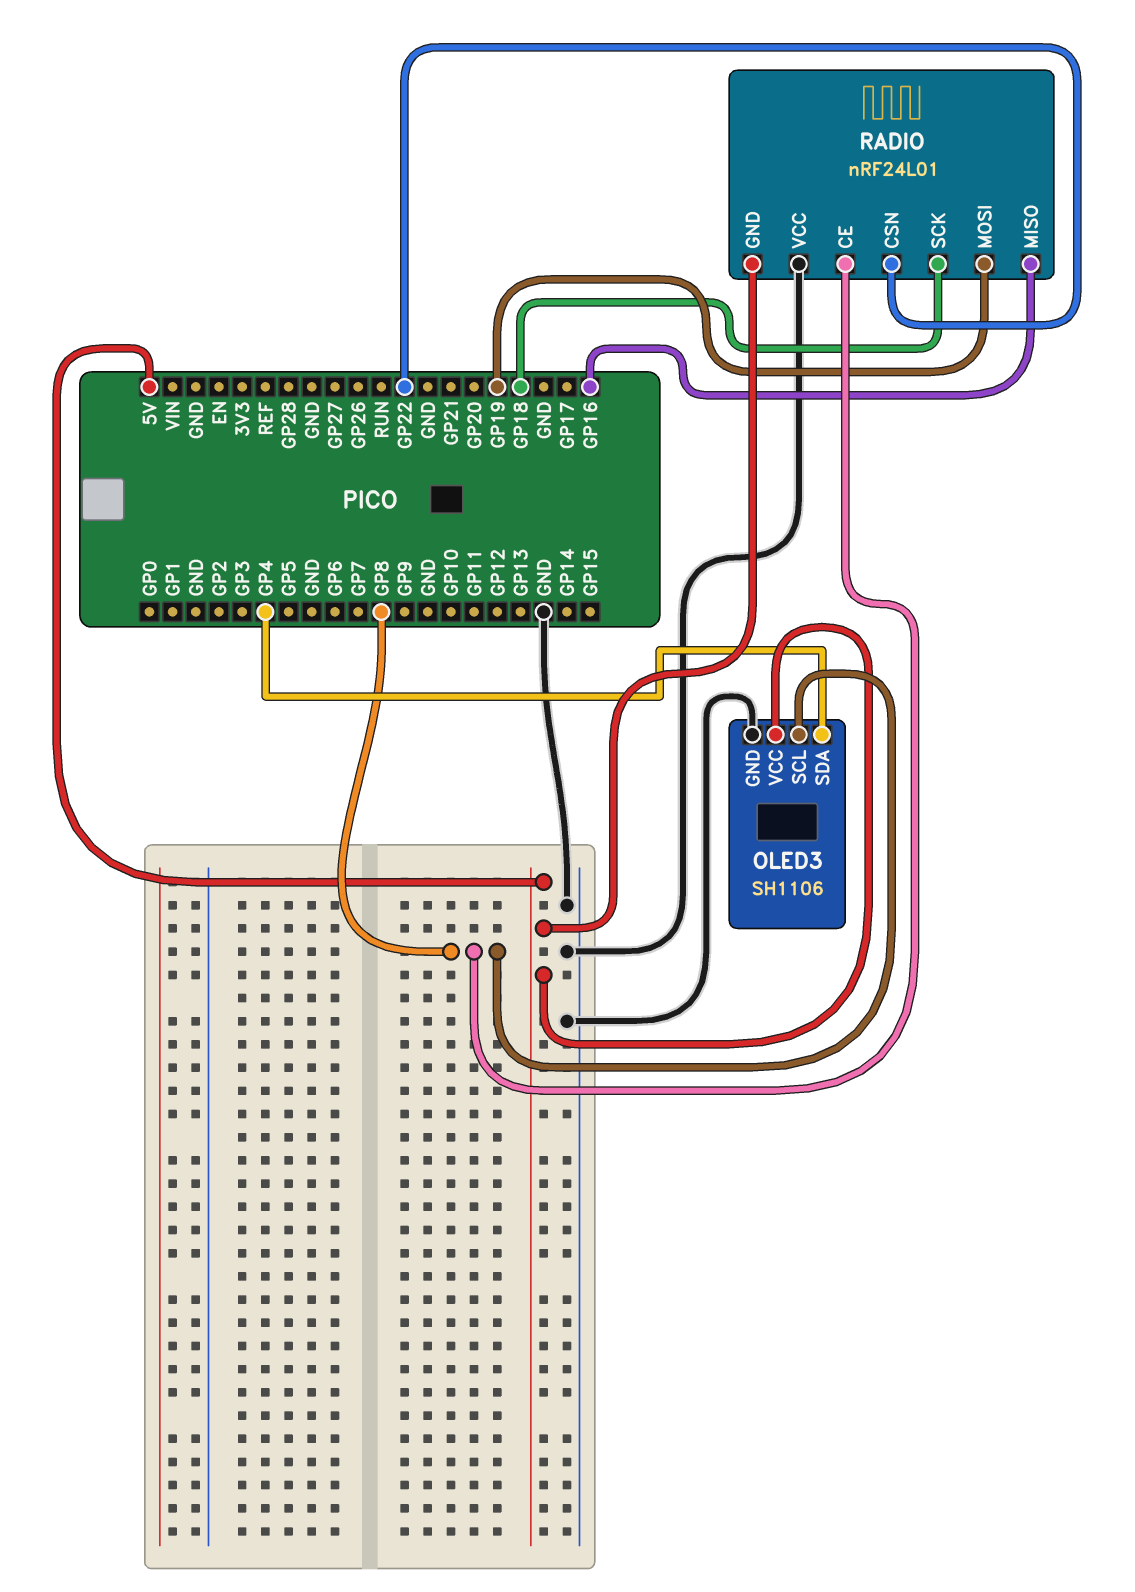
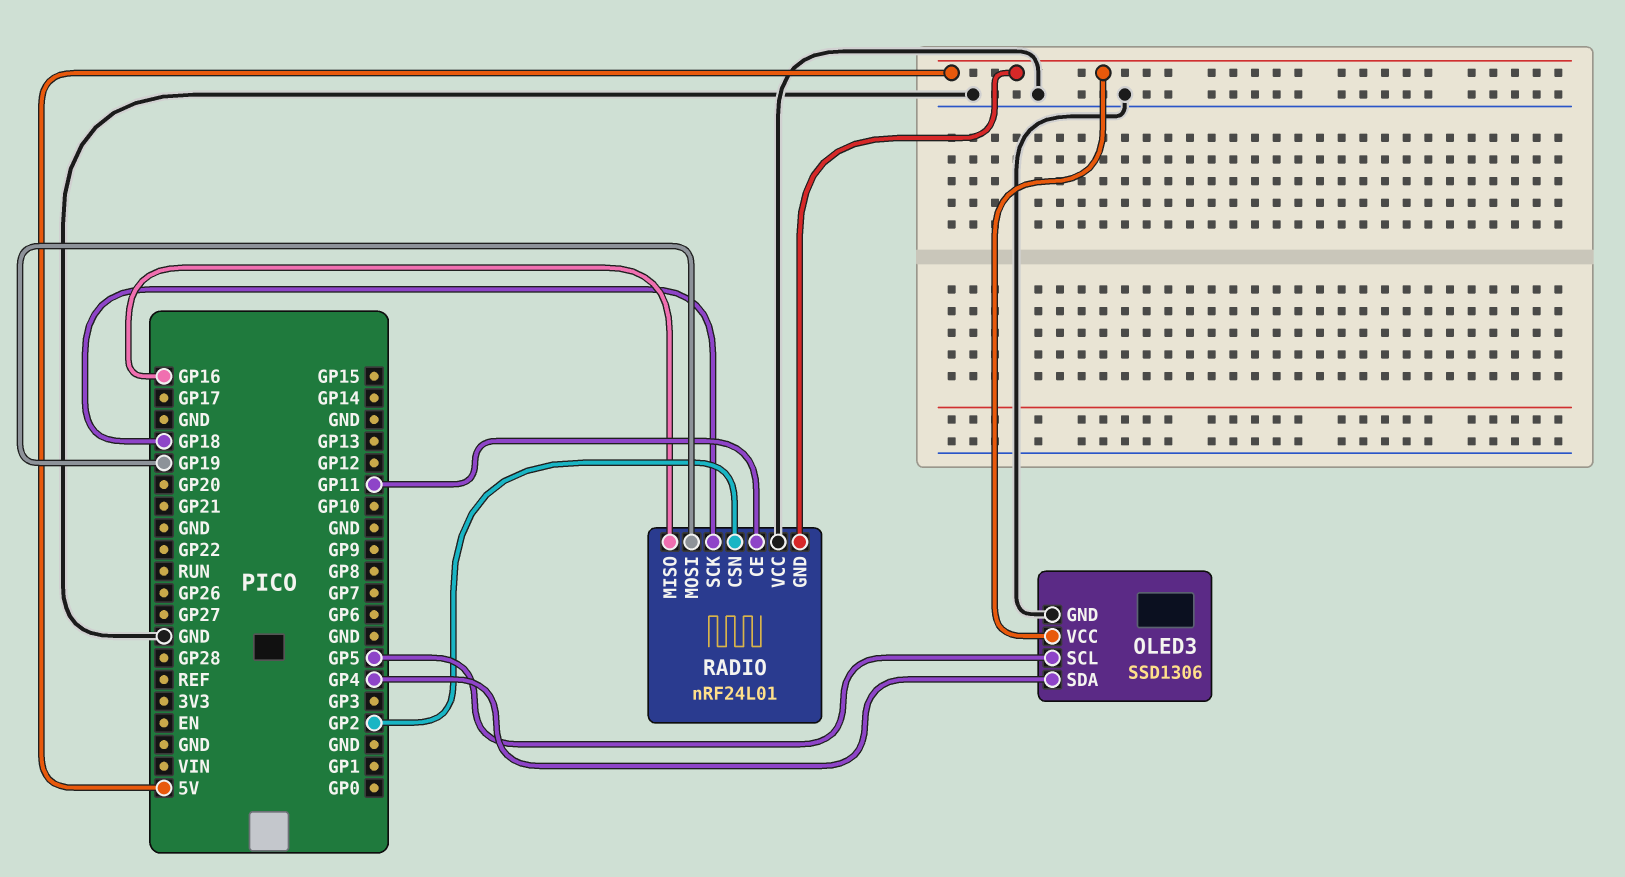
OLED3: SH1106 -> SSD1306
OLED3 pin SCL: GP8 -> GP5
RADIO pin CE: GP8 -> GP11
RADIO pin CSN: GP22 -> GP2

